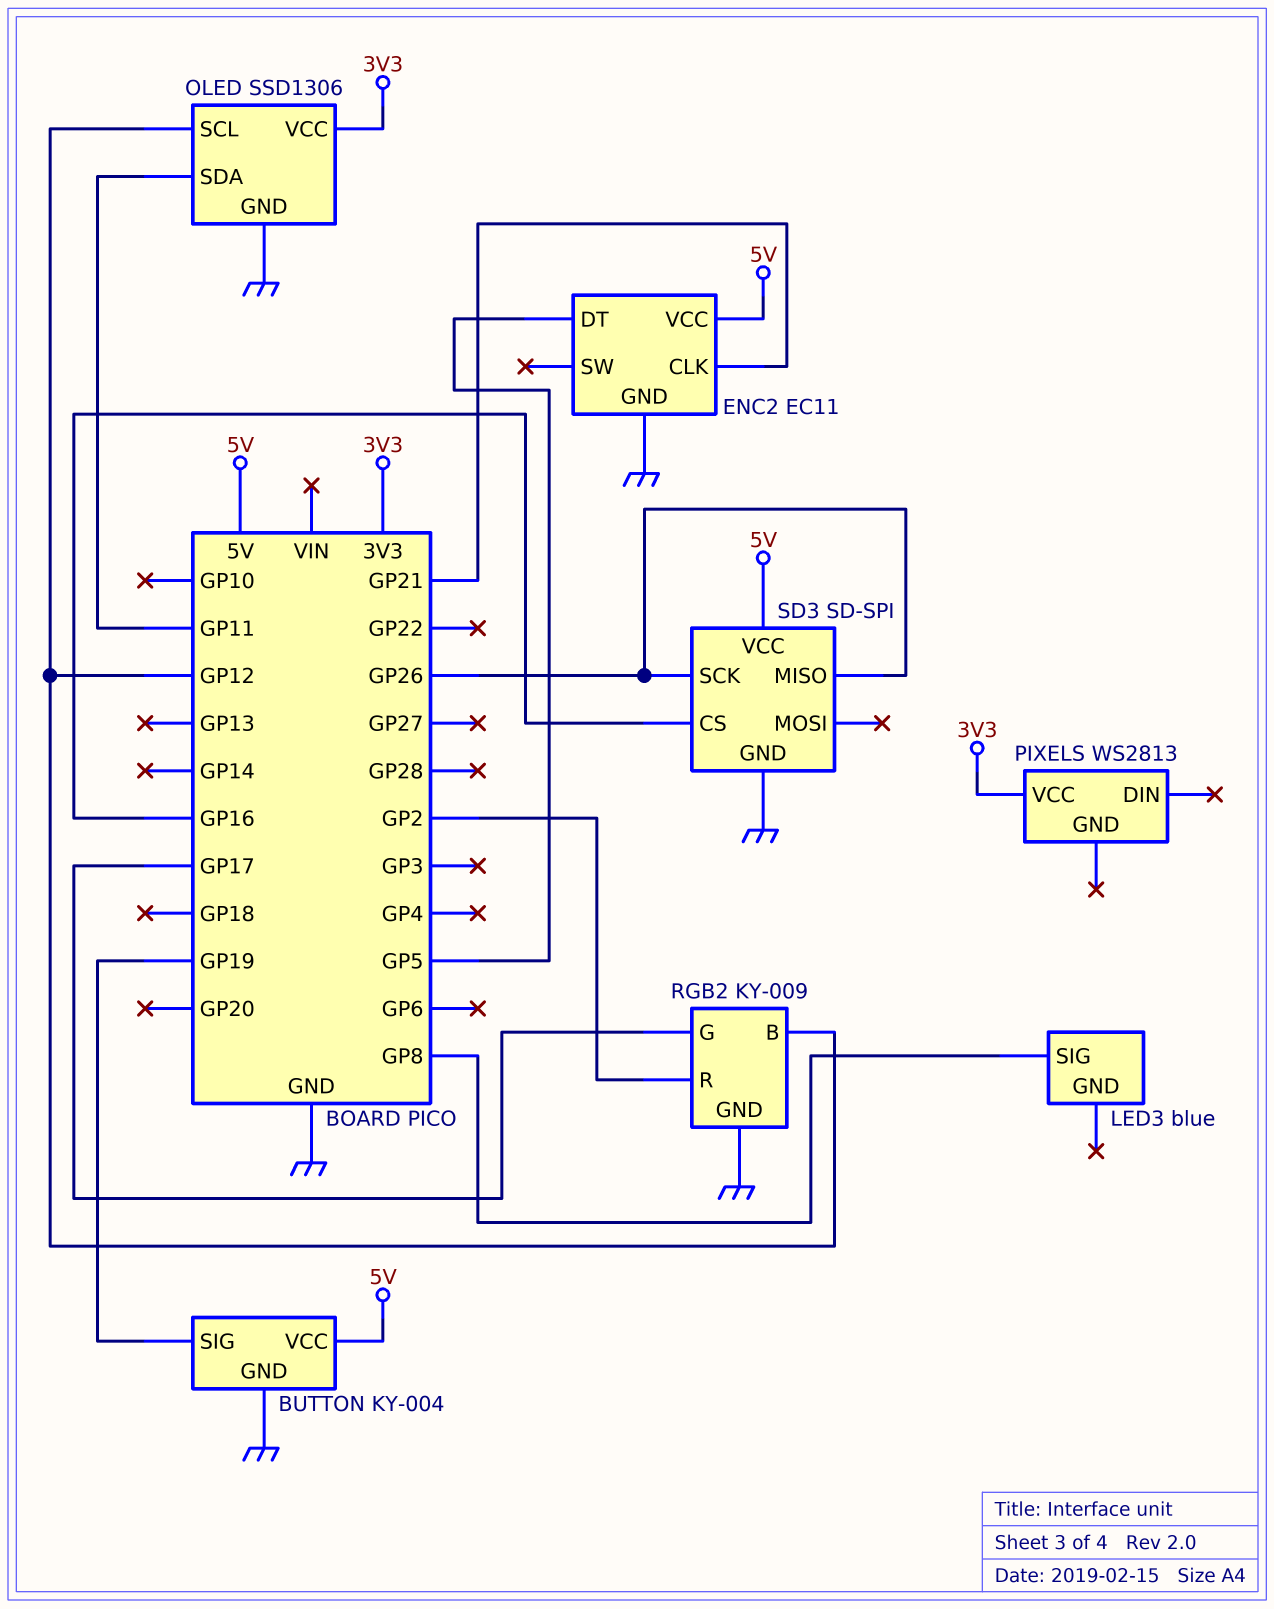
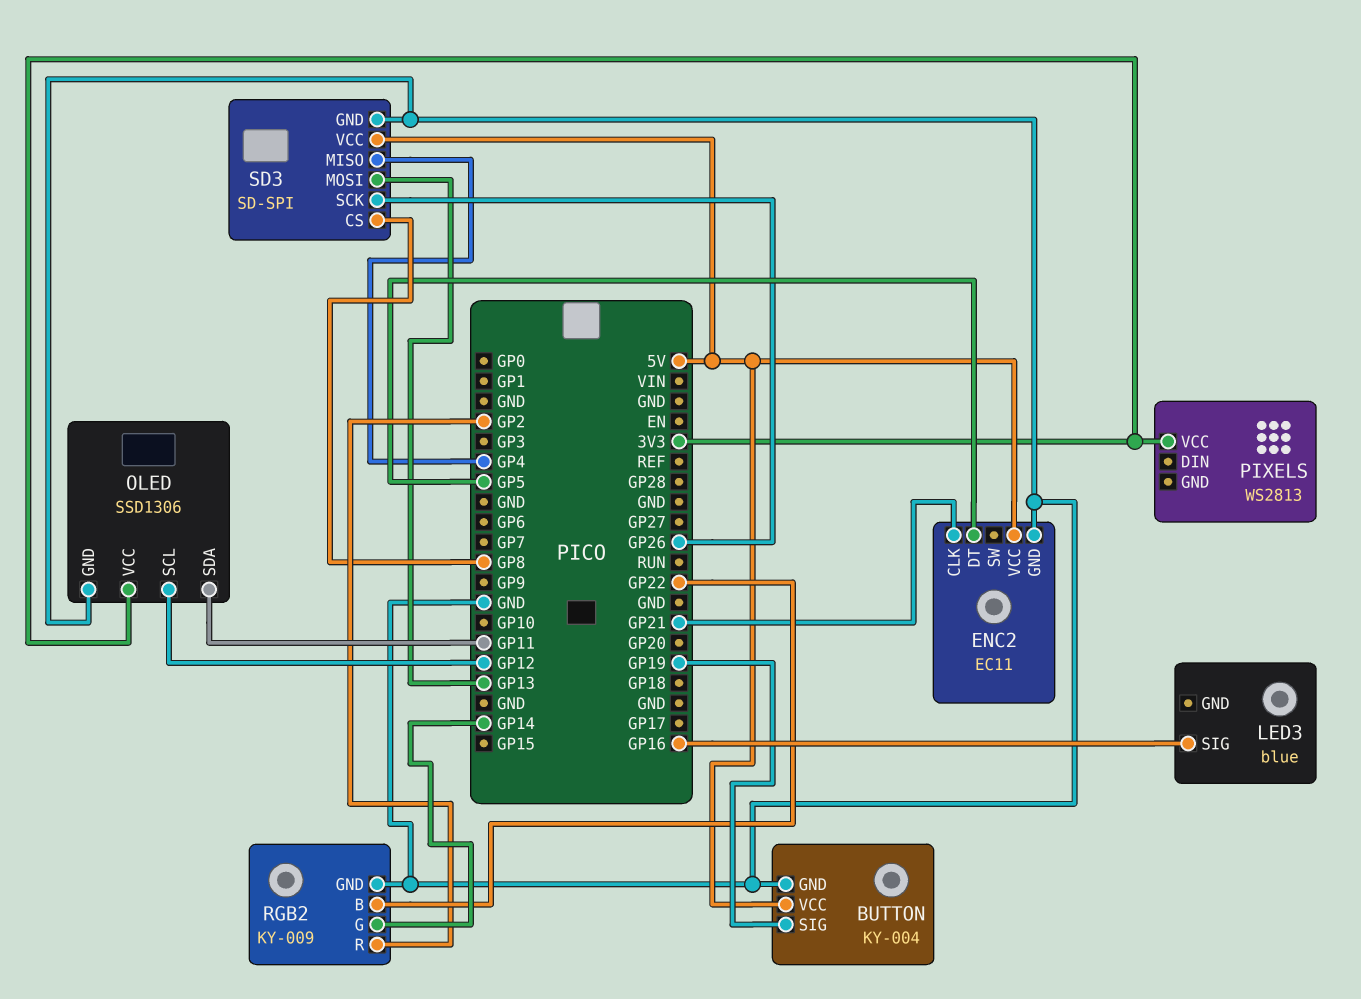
LED3 pin SIG: GP8 -> GP16
RGB2 pin B: GP12 -> GP22
RGB2 pin G: GP17 -> GP14
SD3 pin CS: GP16 -> GP8
SD3 pin MISO: GP26 -> GP4
SD3 pin MOSI: none -> GP13

